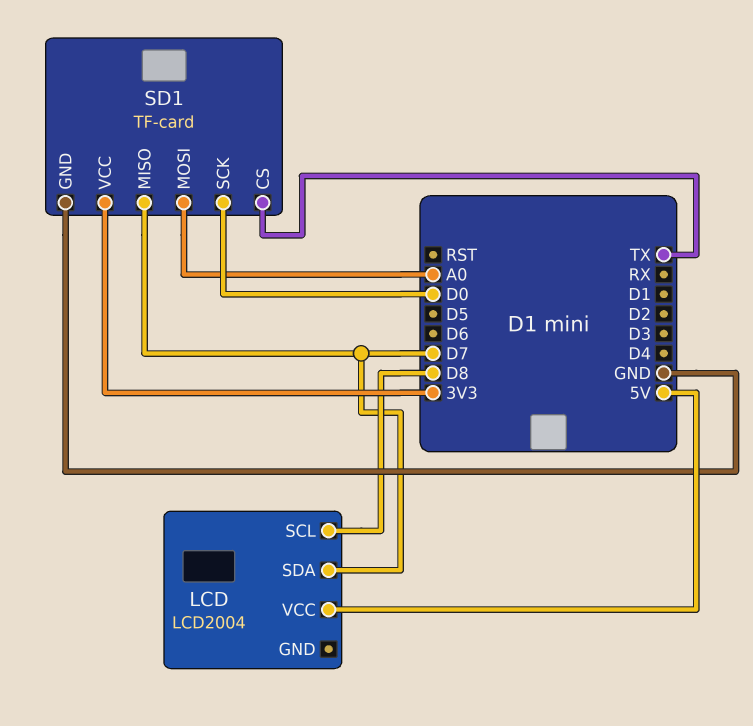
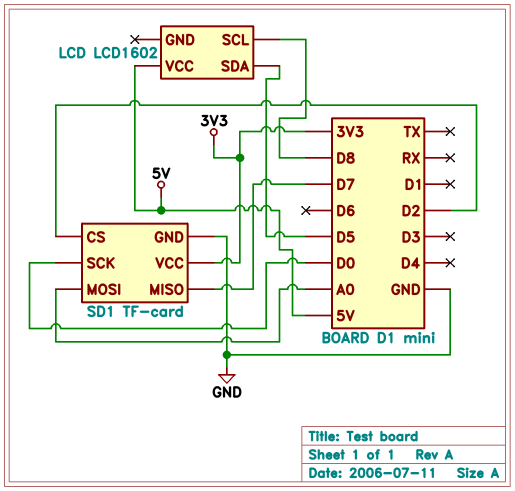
LCD: LCD2004 -> LCD1602
LCD pin SDA: D7 -> D5
SD1 pin CS: TX -> D2

